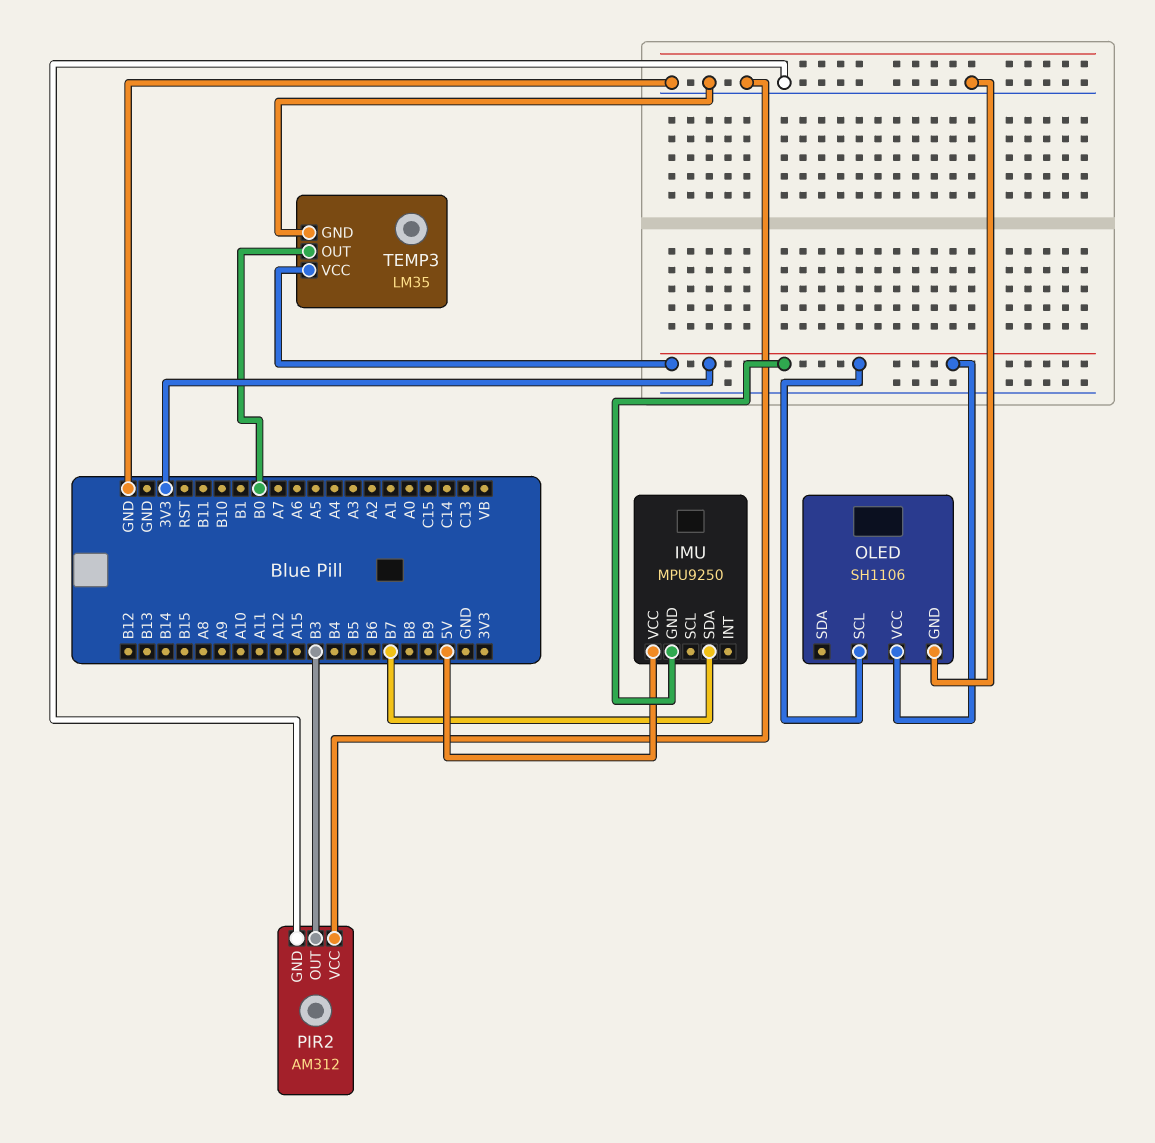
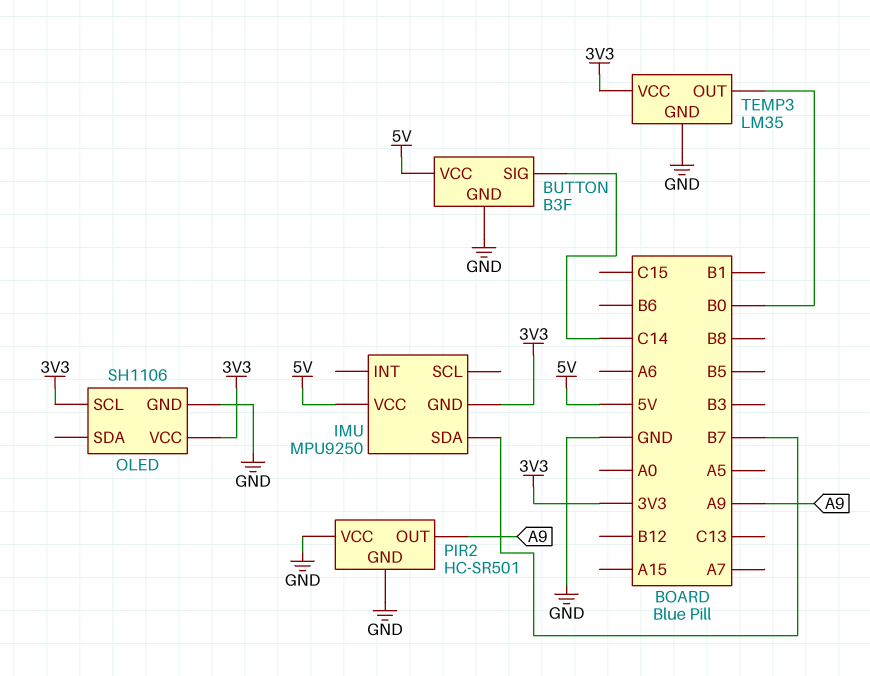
BUTTON: none -> B3F
BUTTON pin GND: none -> GND
BUTTON pin SIG: none -> C14
BUTTON pin VCC: none -> 5V
PIR2: AM312 -> HC-SR501
PIR2 pin OUT: B3 -> A9

